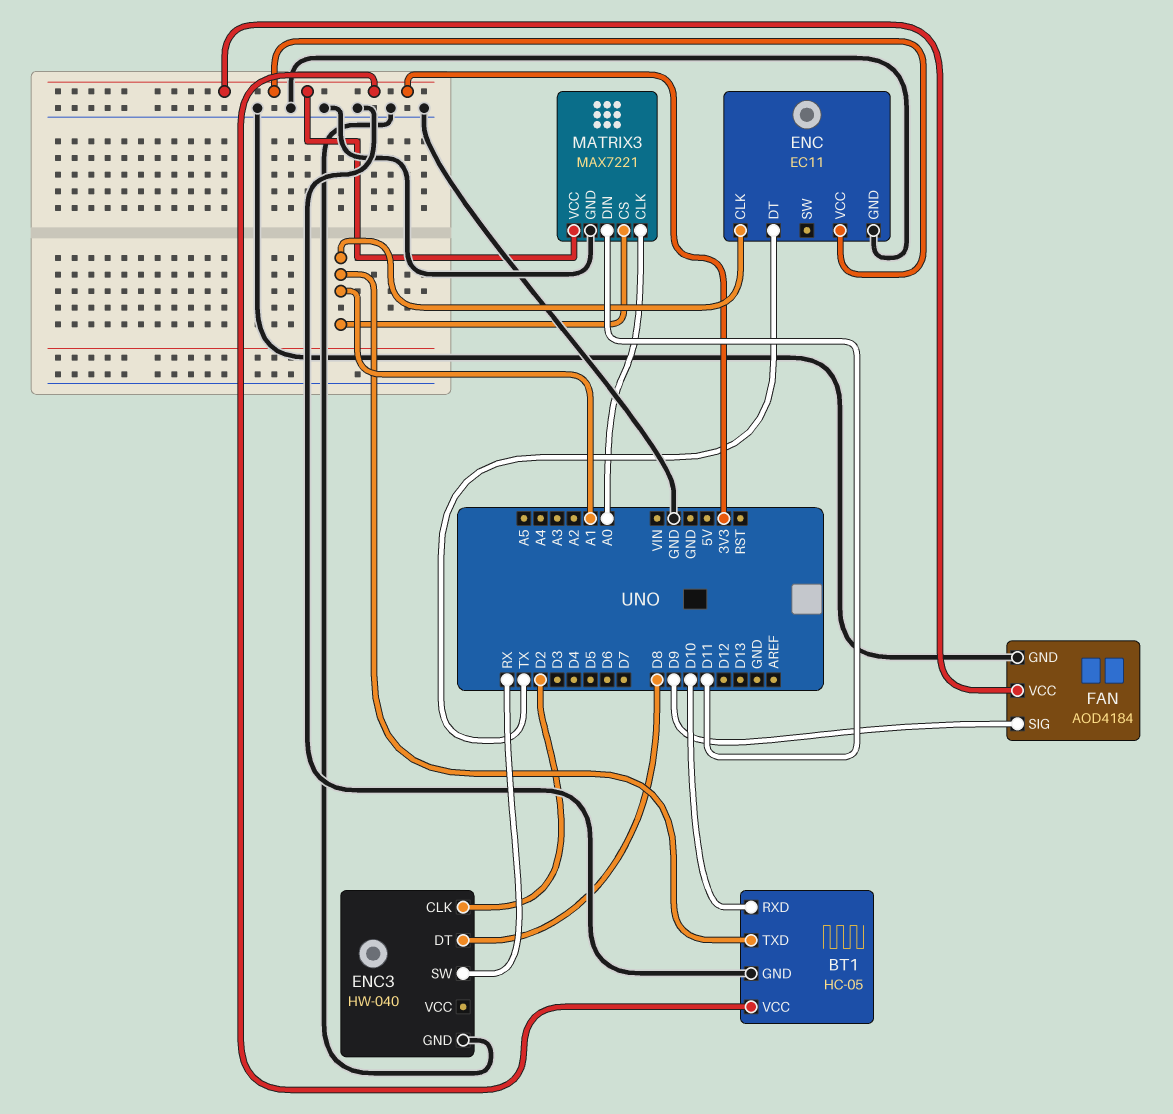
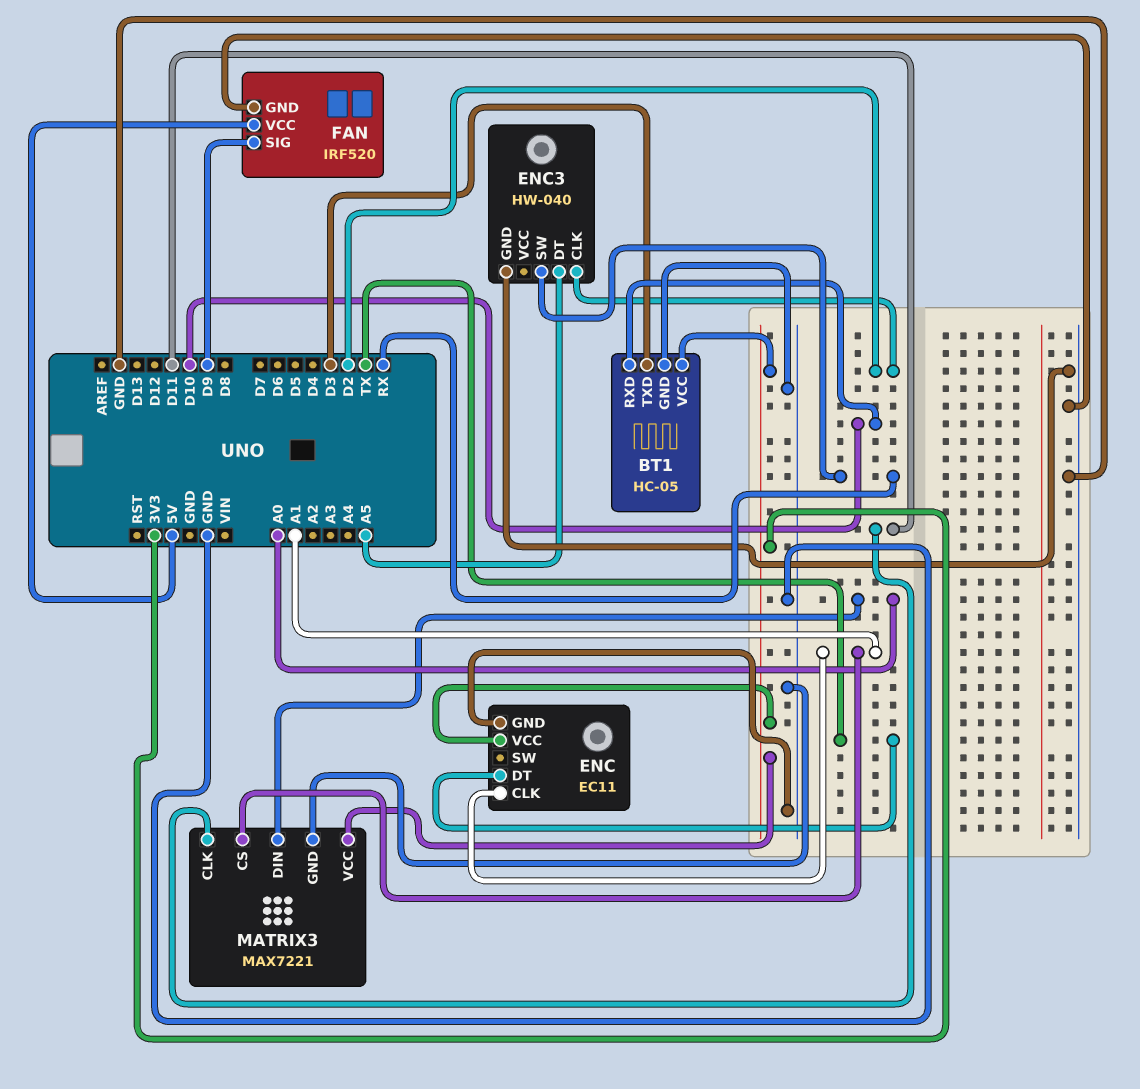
BT1 pin TXD: A1 -> D3
ENC3 pin DT: D8 -> A5
FAN: AOD4184 -> IRF520
FAN pin VCC: 3V3 -> 5V
MATRIX3 pin CLK: A0 -> D11
MATRIX3 pin DIN: D11 -> A0

